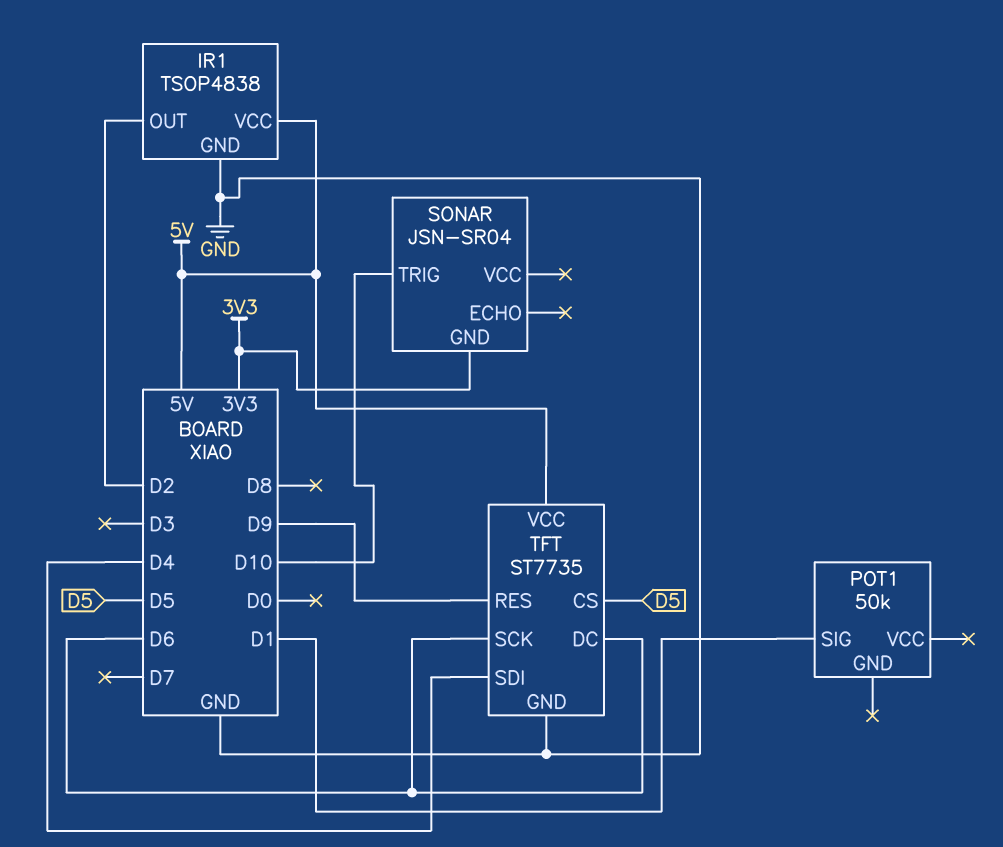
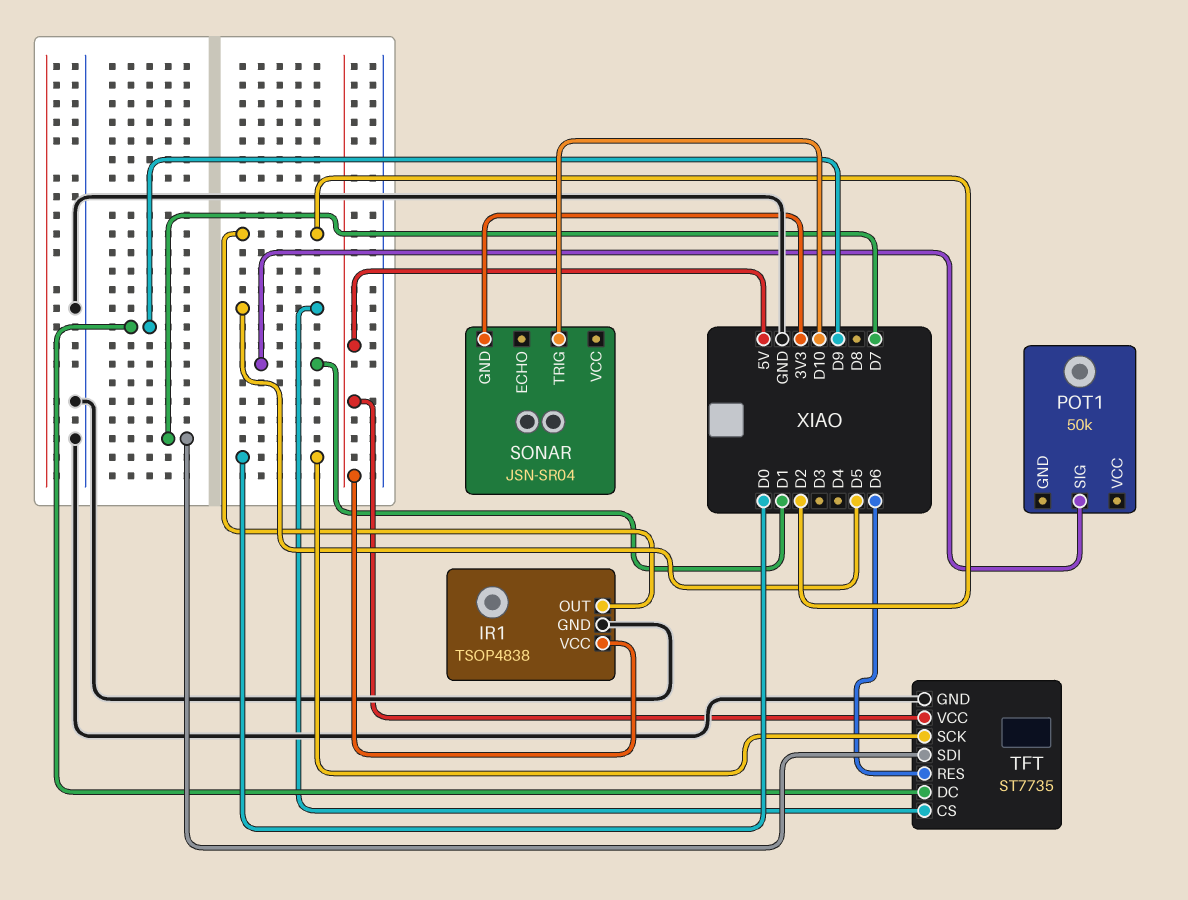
TFT pin DC: D6 -> D9
TFT pin RES: D9 -> D6
TFT pin SCK: D6 -> D0
TFT pin SDI: D4 -> D7

